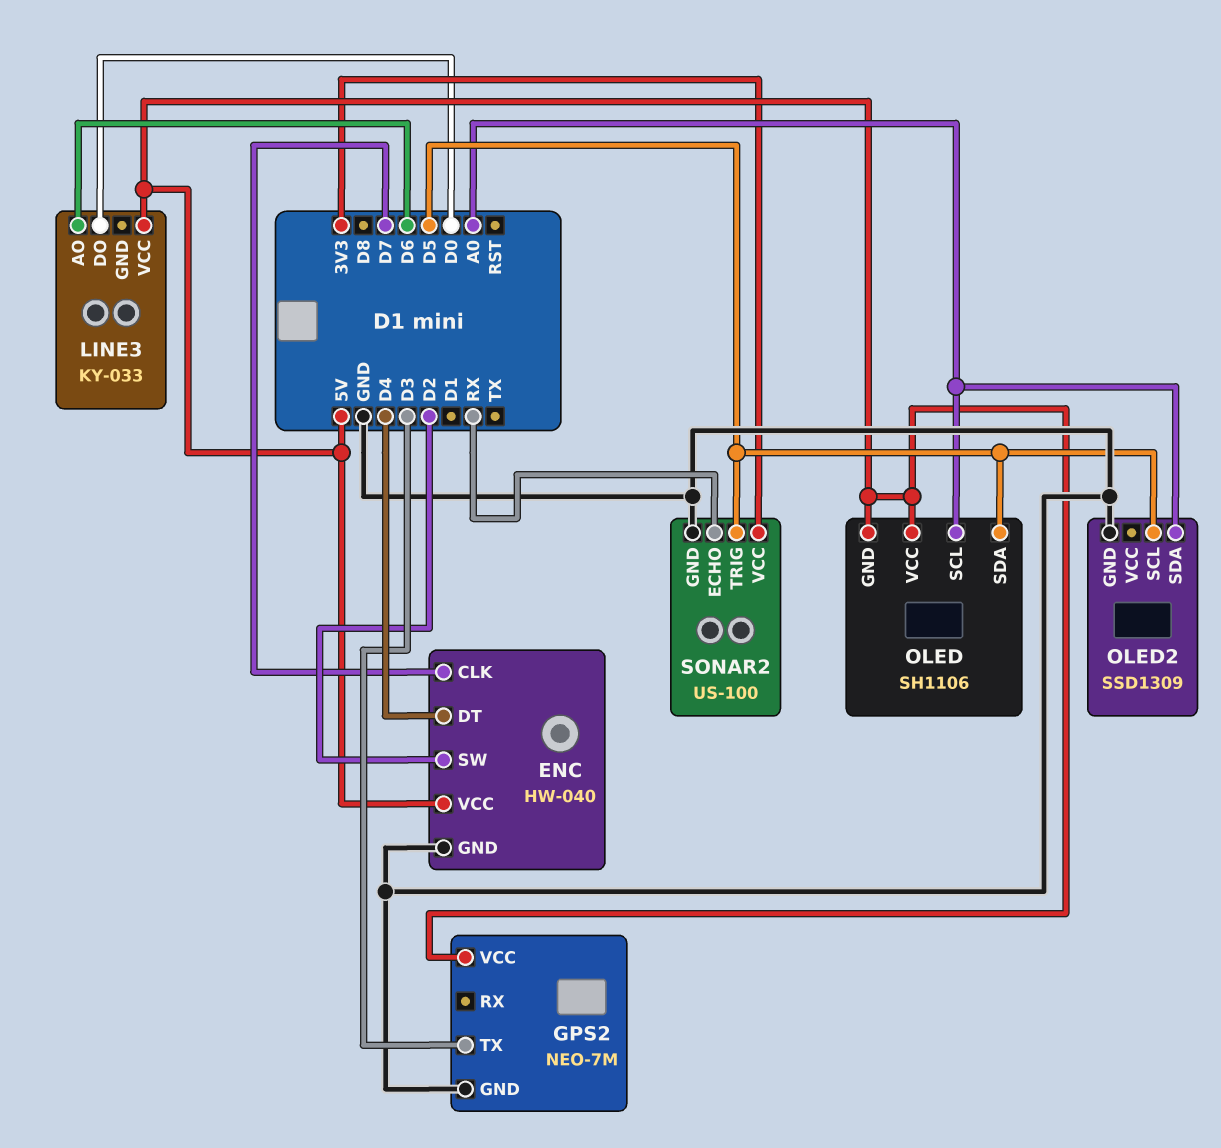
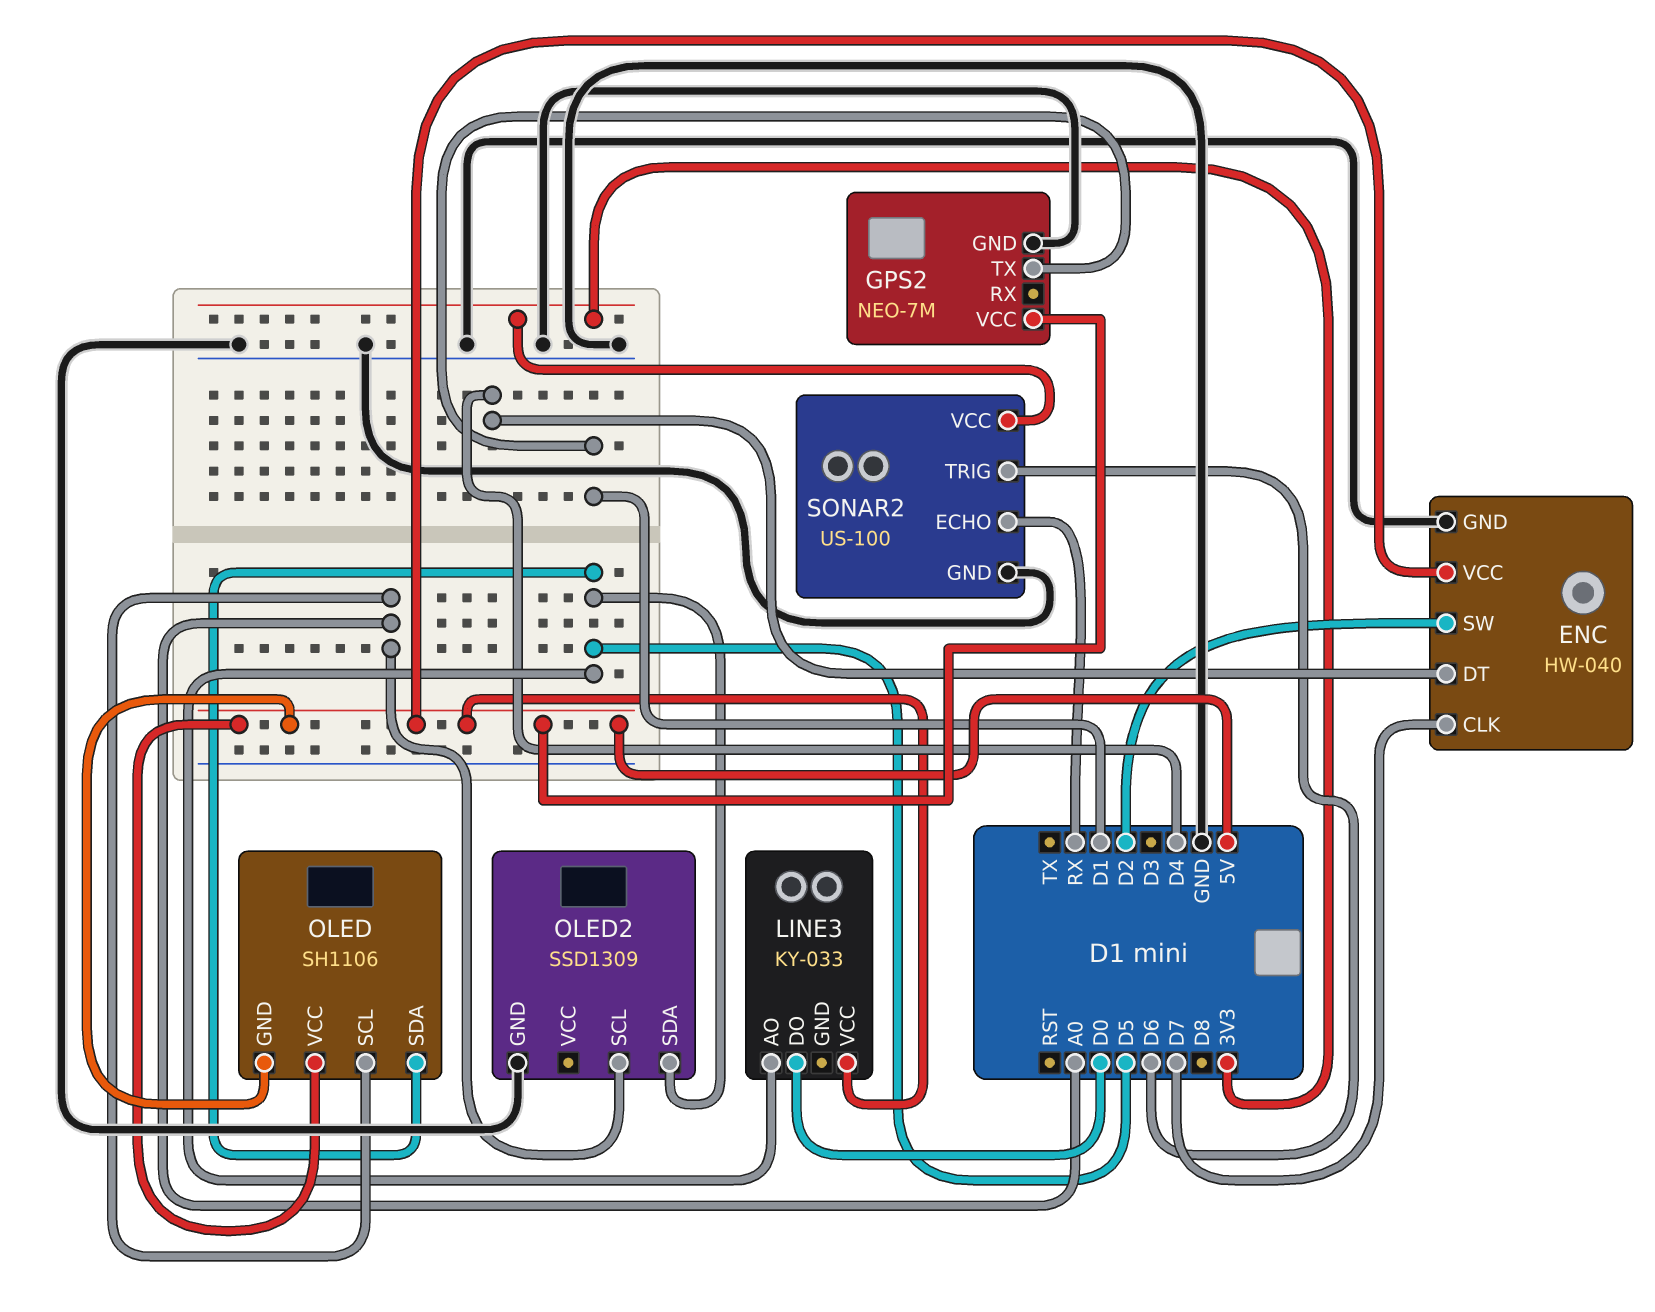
GPS2 pin TX: D3 -> D1
LINE3 pin AO: D6 -> D5
OLED2 pin SCL: D5 -> A0
OLED2 pin SDA: A0 -> D5
SONAR2 pin TRIG: D5 -> D6

